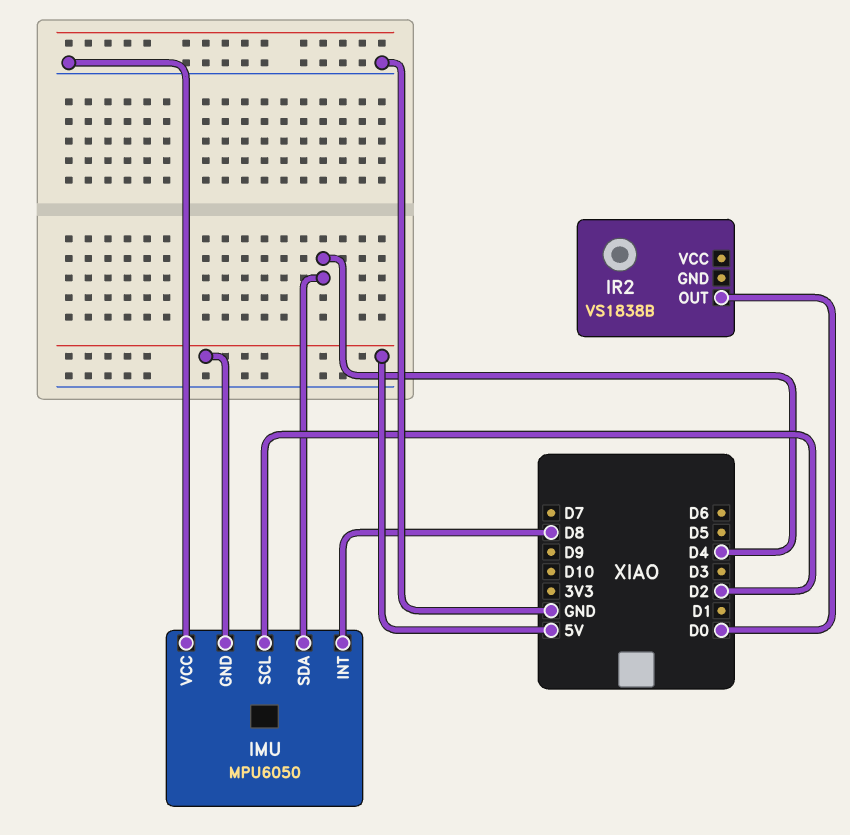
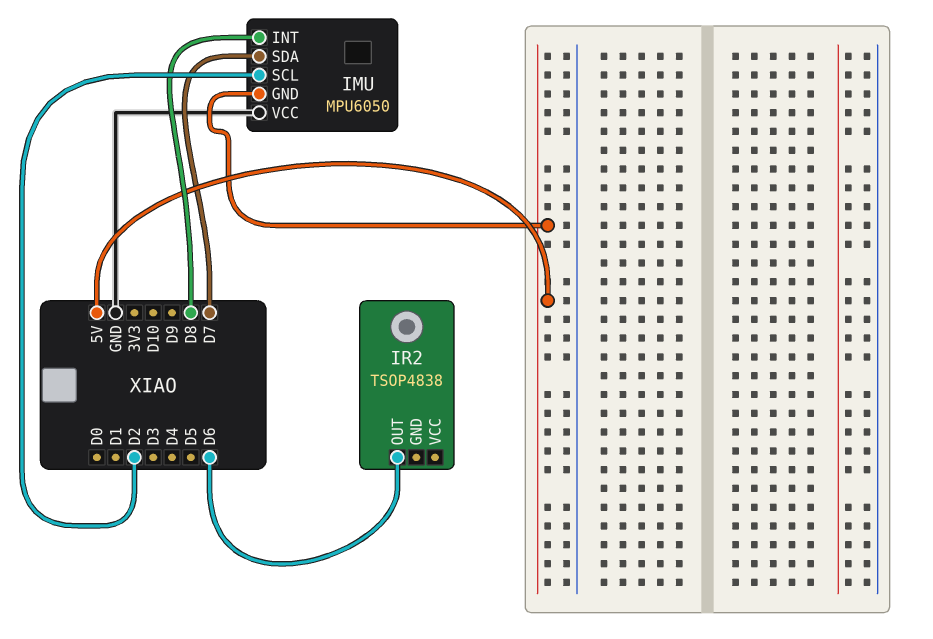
IMU pin SDA: D4 -> D7
IR2: VS1838B -> TSOP4838
IR2 pin OUT: D0 -> D6

